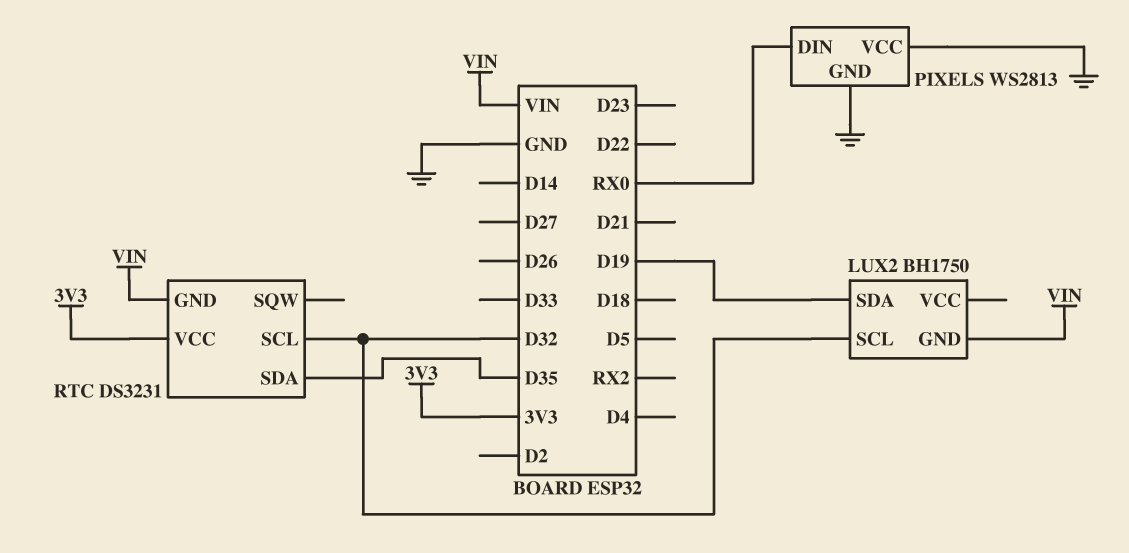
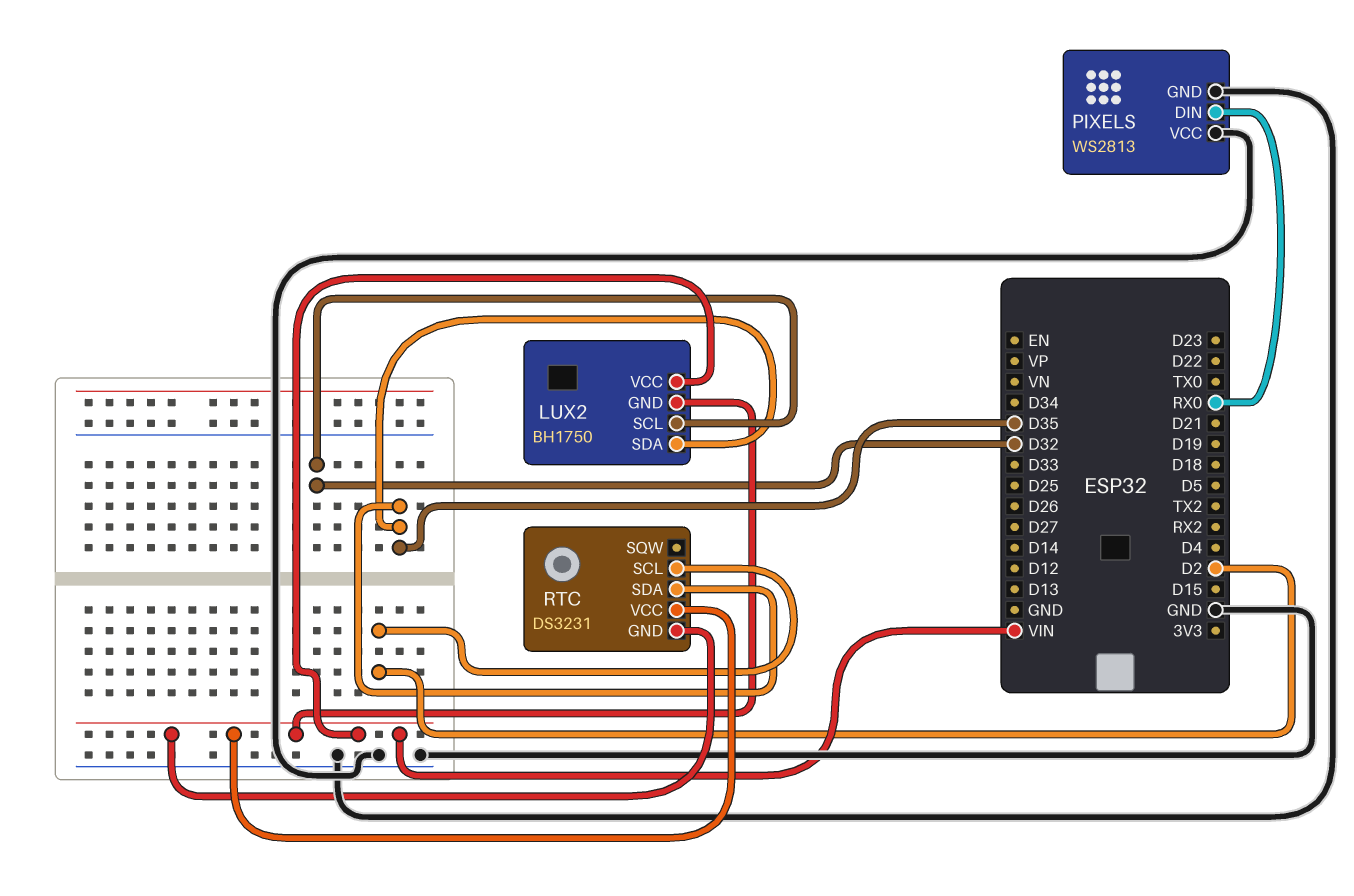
LUX2 pin SDA: D19 -> D35
LUX2 pin VCC: none -> VIN
RTC pin SCL: D32 -> D2
RTC pin VCC: 3V3 -> VIN

